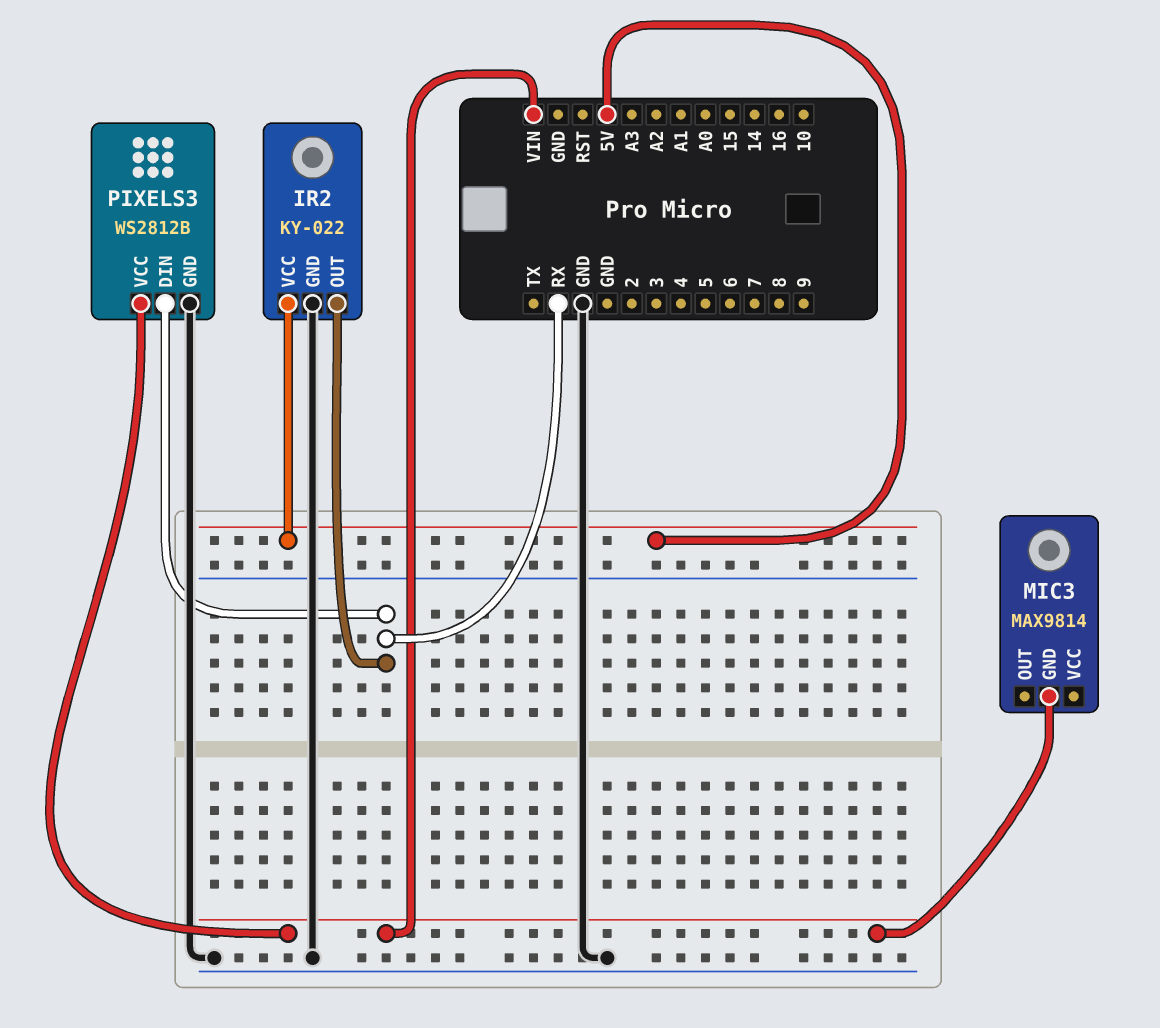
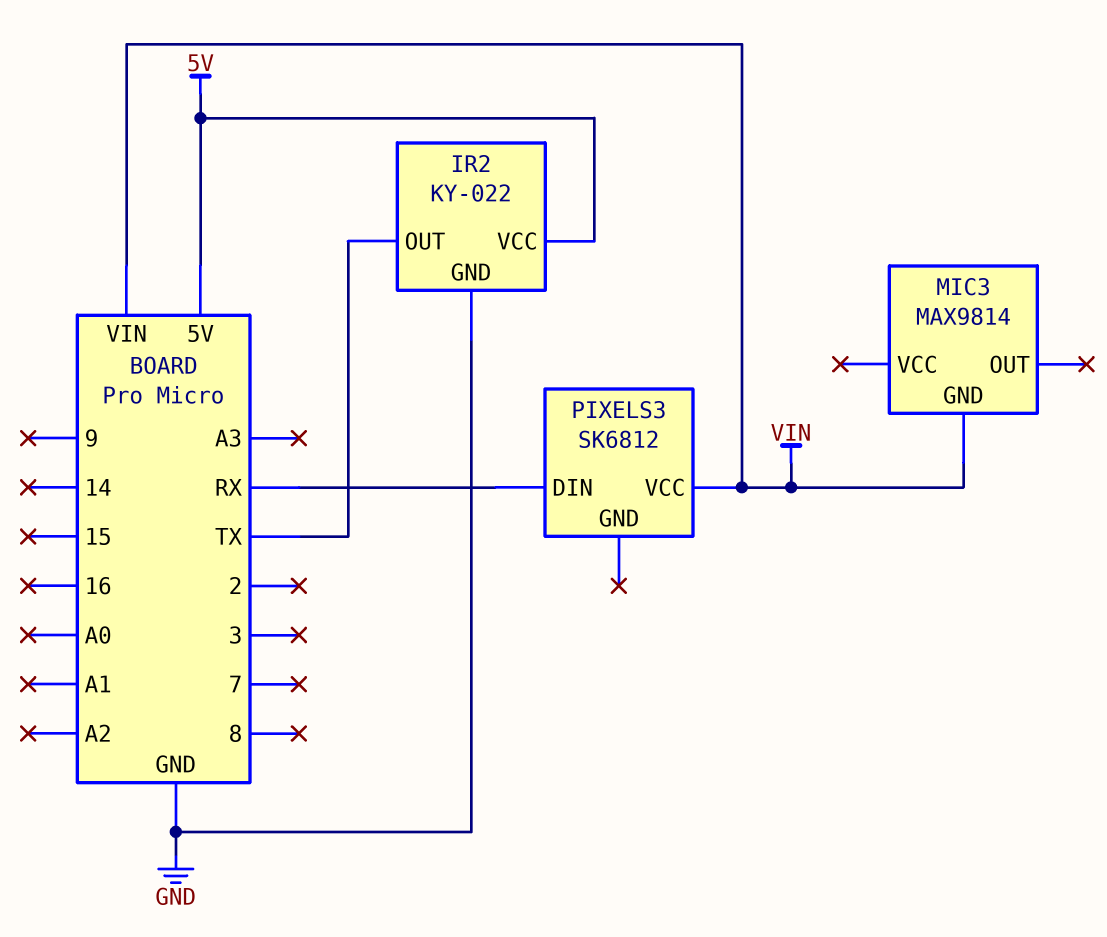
IR2 pin OUT: RX -> TX
PIXELS3: WS2812B -> SK6812
PIXELS3 pin GND: GND -> none

